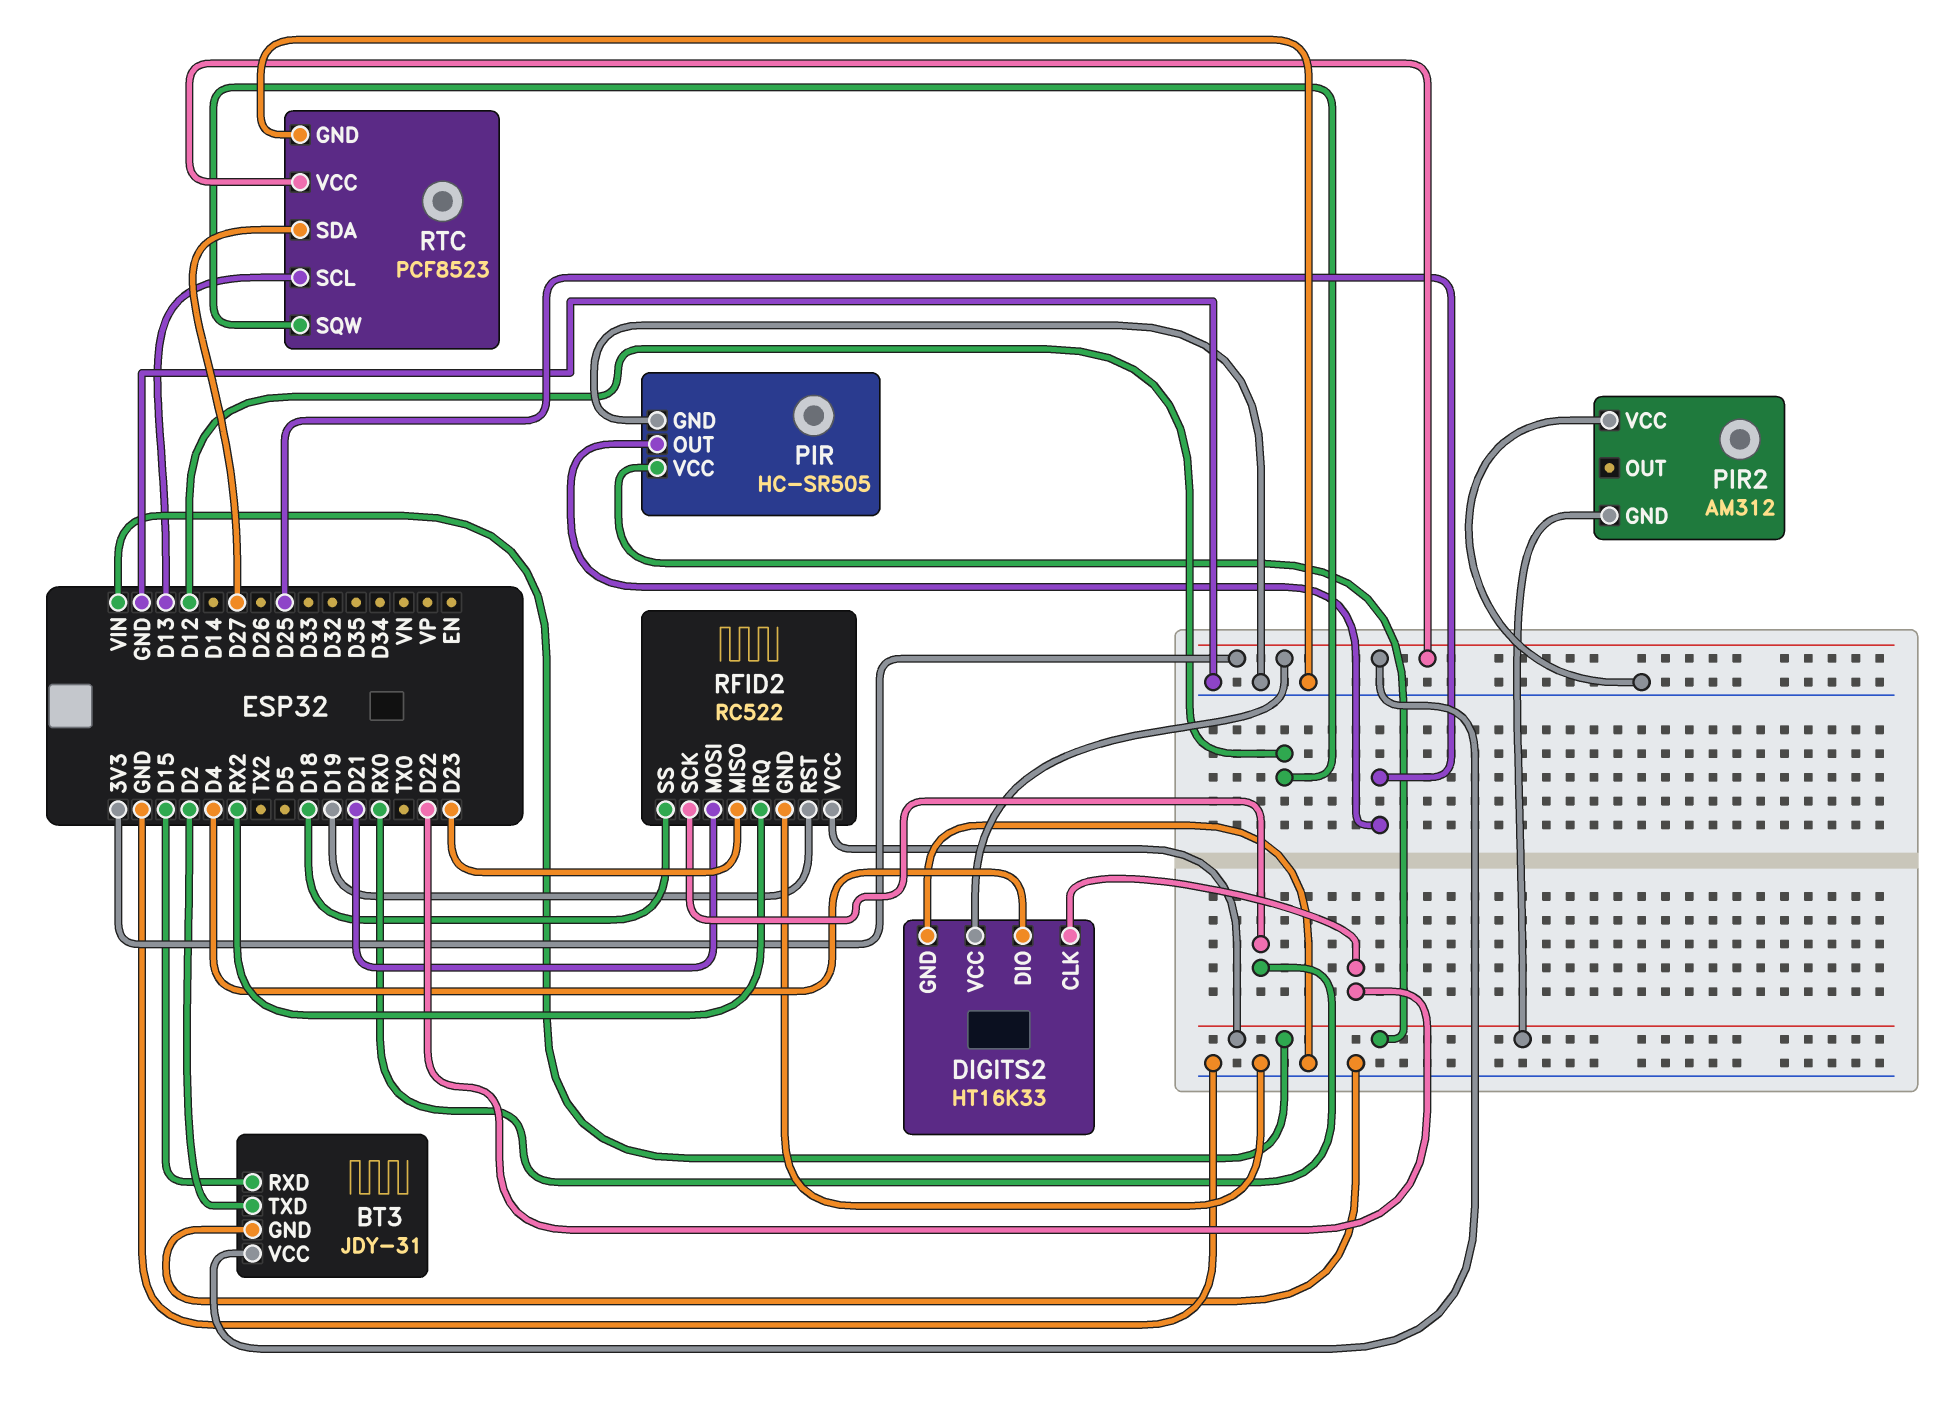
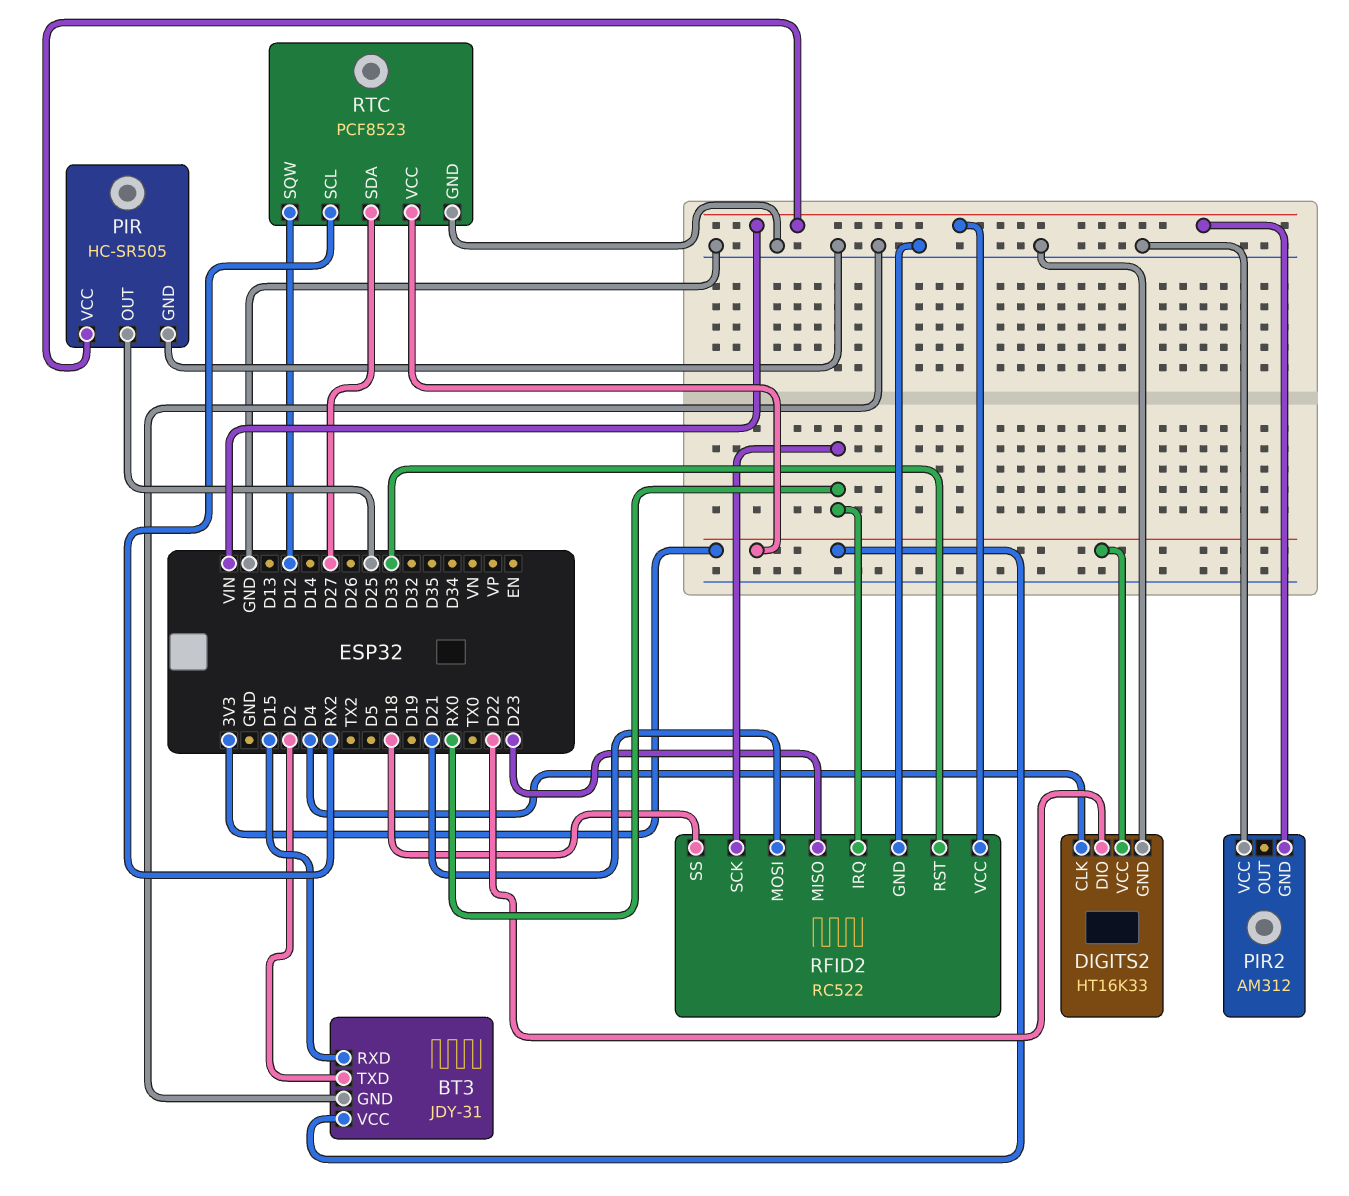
DIGITS2 pin CLK: D22 -> D4
DIGITS2 pin DIO: D4 -> D22
RFID2 pin IRQ: RX2 -> RX0
RFID2 pin RST: D19 -> D33
RTC pin SCL: D13 -> RX2

